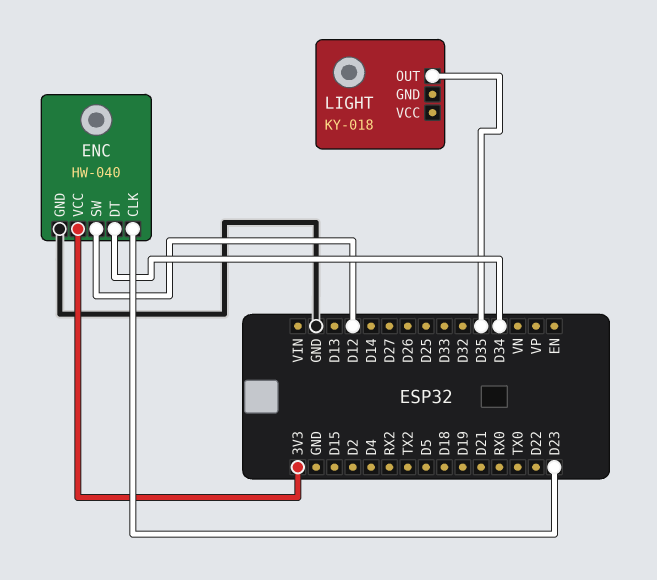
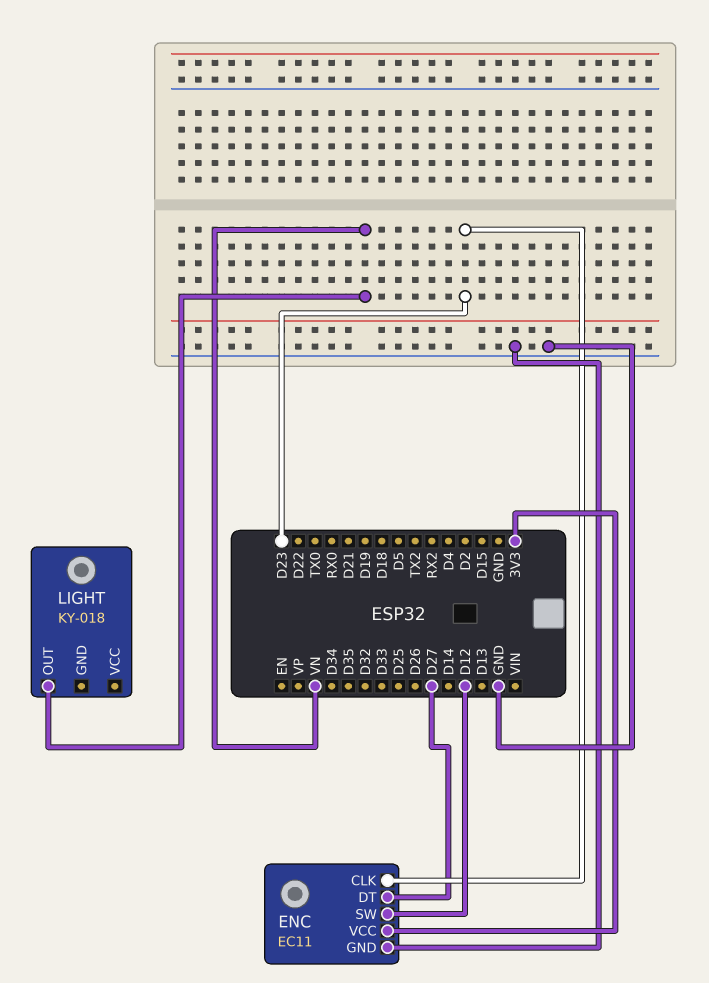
ENC: HW-040 -> EC11
ENC pin DT: D34 -> D27
LIGHT pin OUT: D35 -> VN

